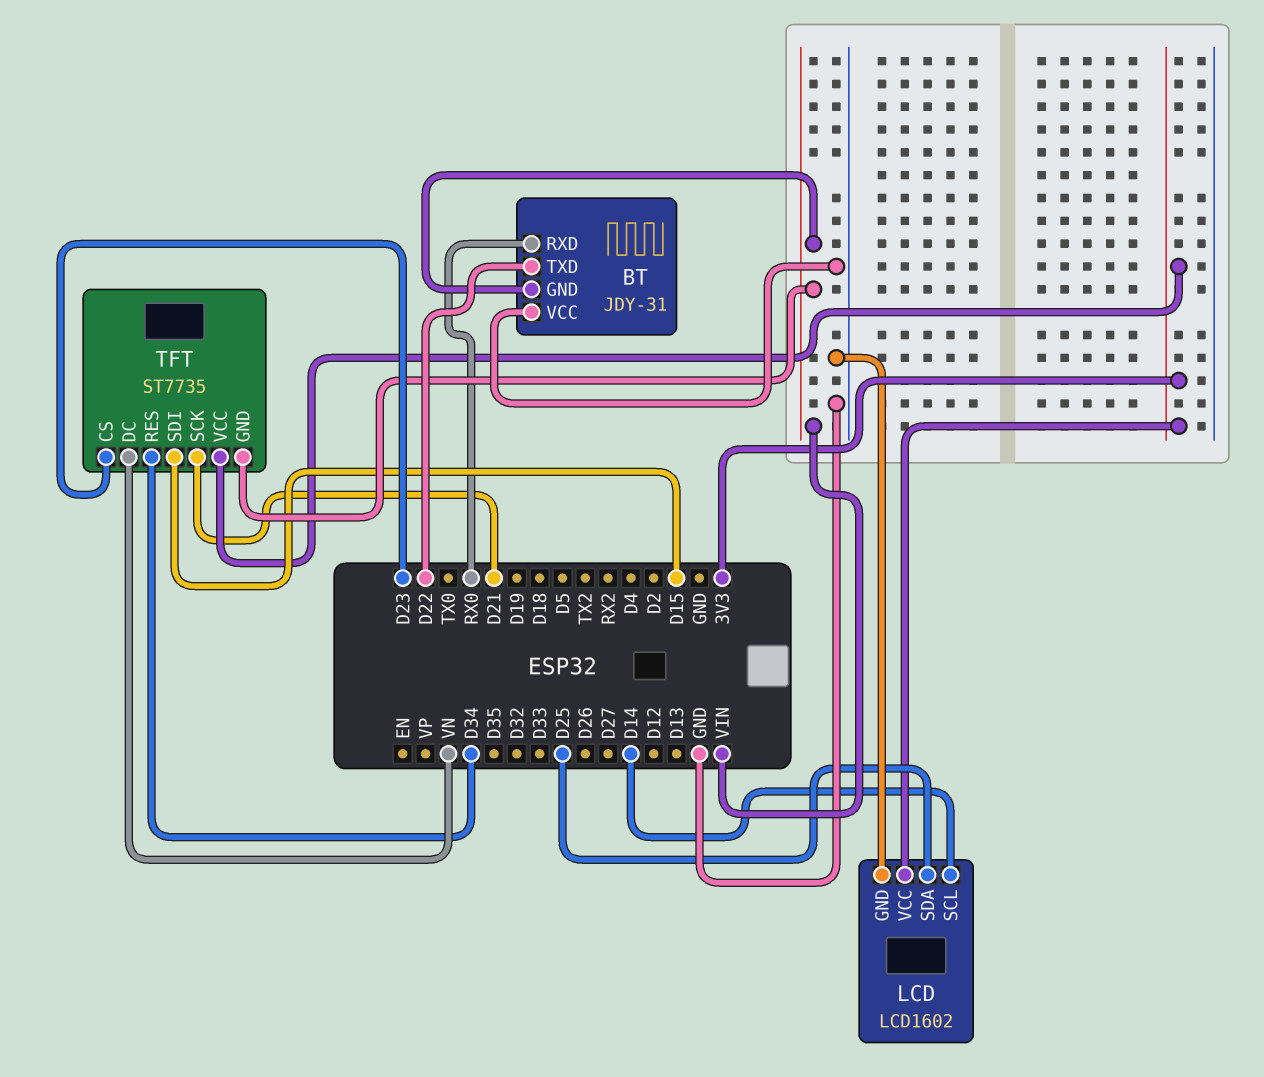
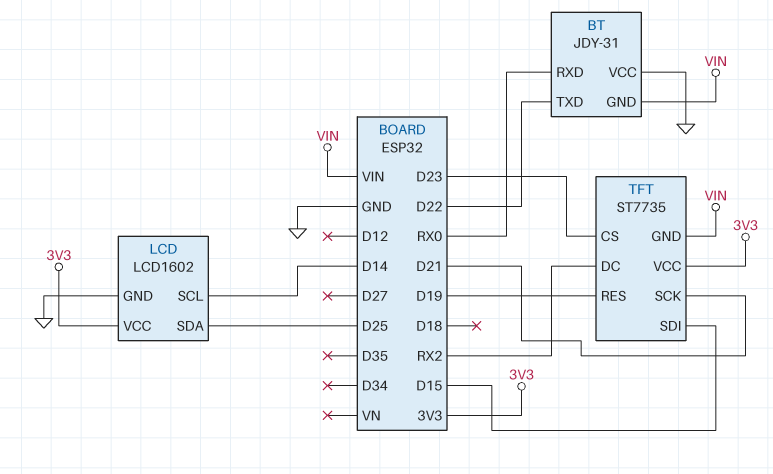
TFT pin DC: VN -> RX2
TFT pin RES: D34 -> D19

